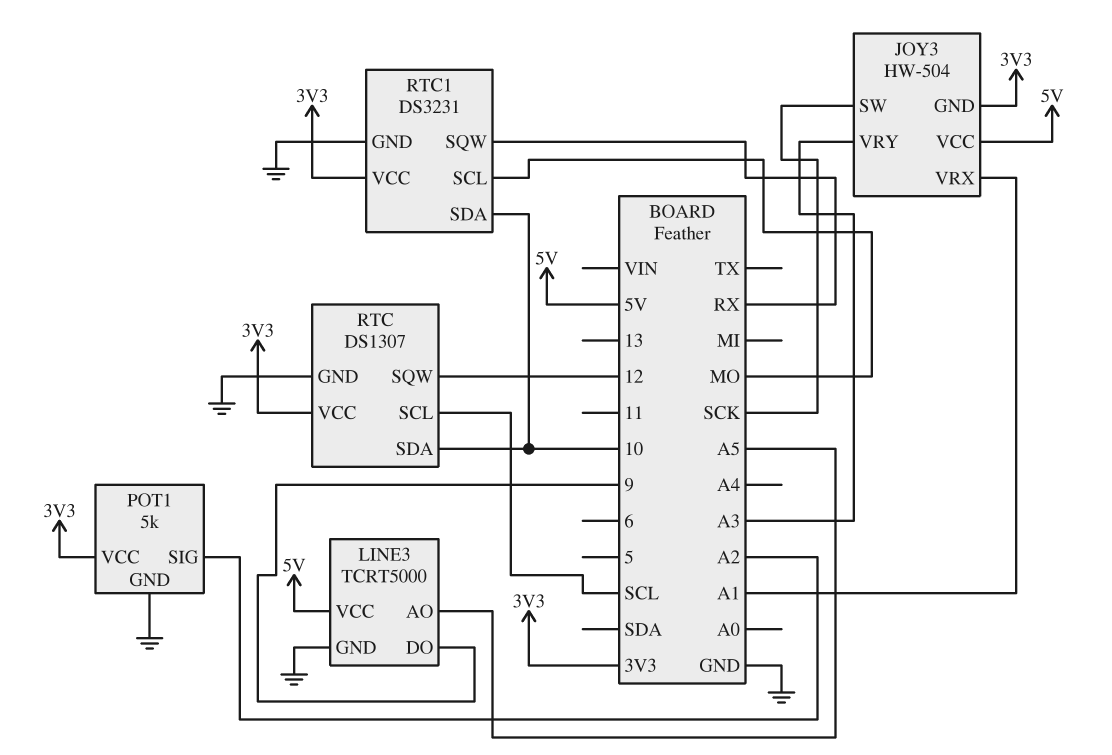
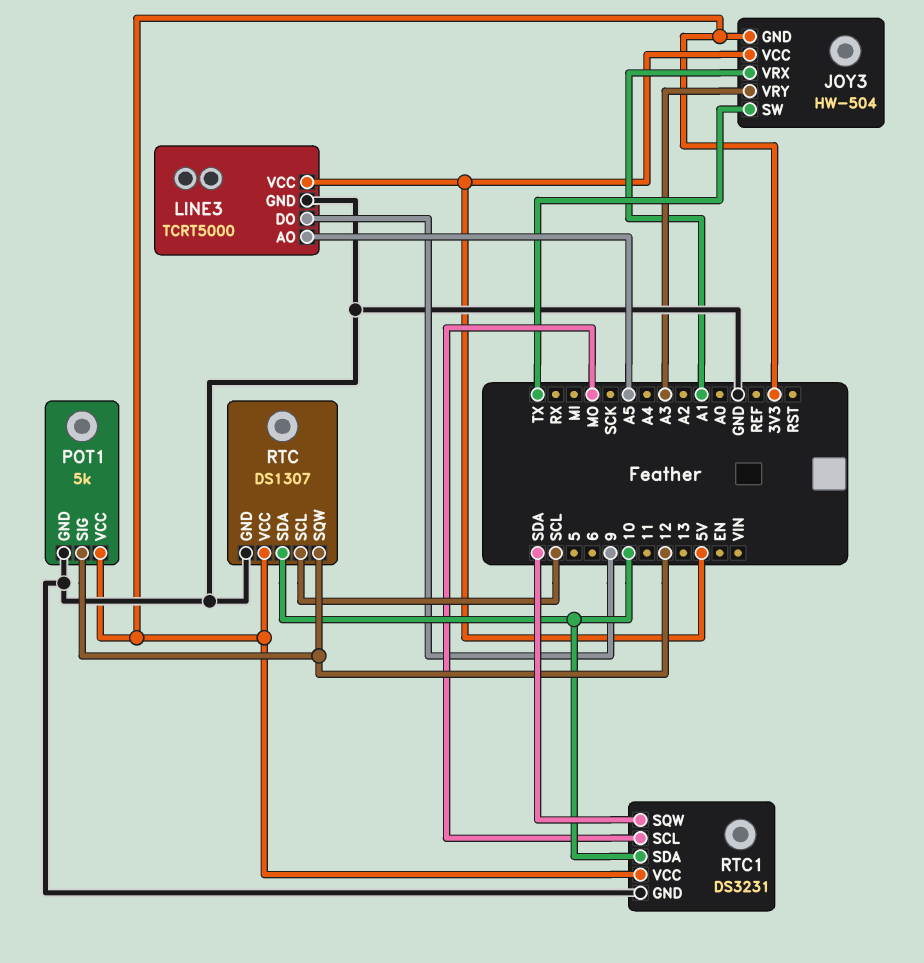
JOY3 pin SW: SCK -> TX
POT1 pin SIG: A2 -> 12
RTC1 pin SQW: RX -> SDA

